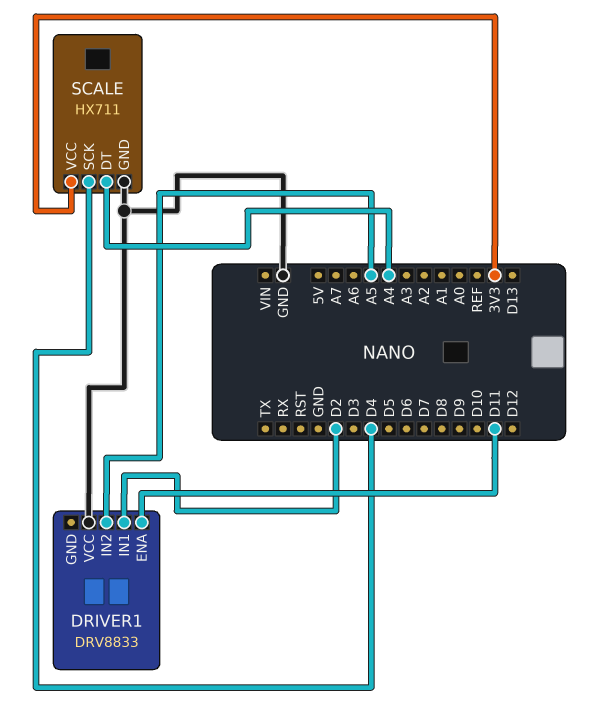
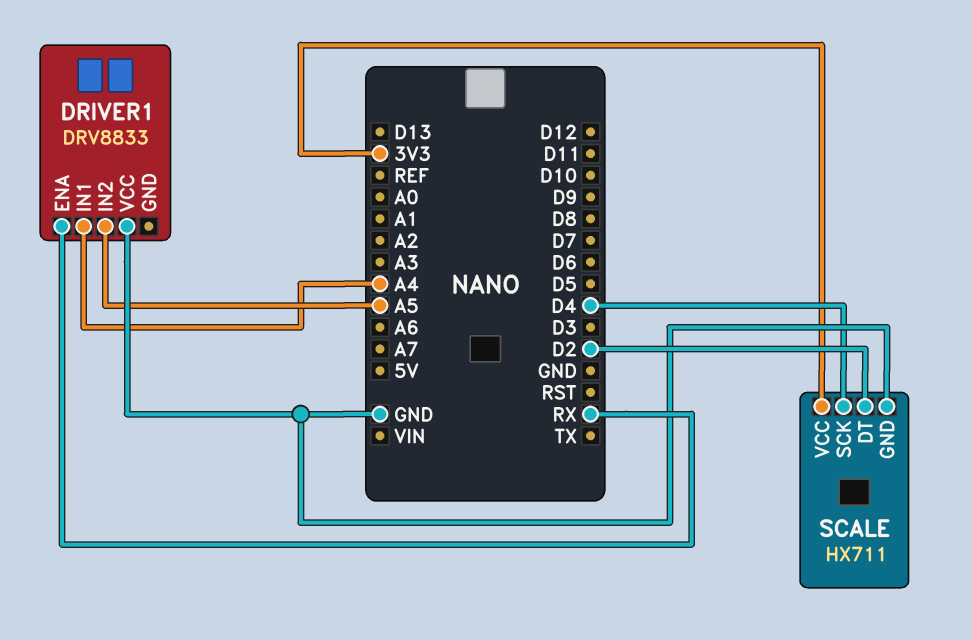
DRIVER1 pin ENA: D11 -> RX
DRIVER1 pin IN1: D2 -> A4
SCALE pin DT: A4 -> D2

